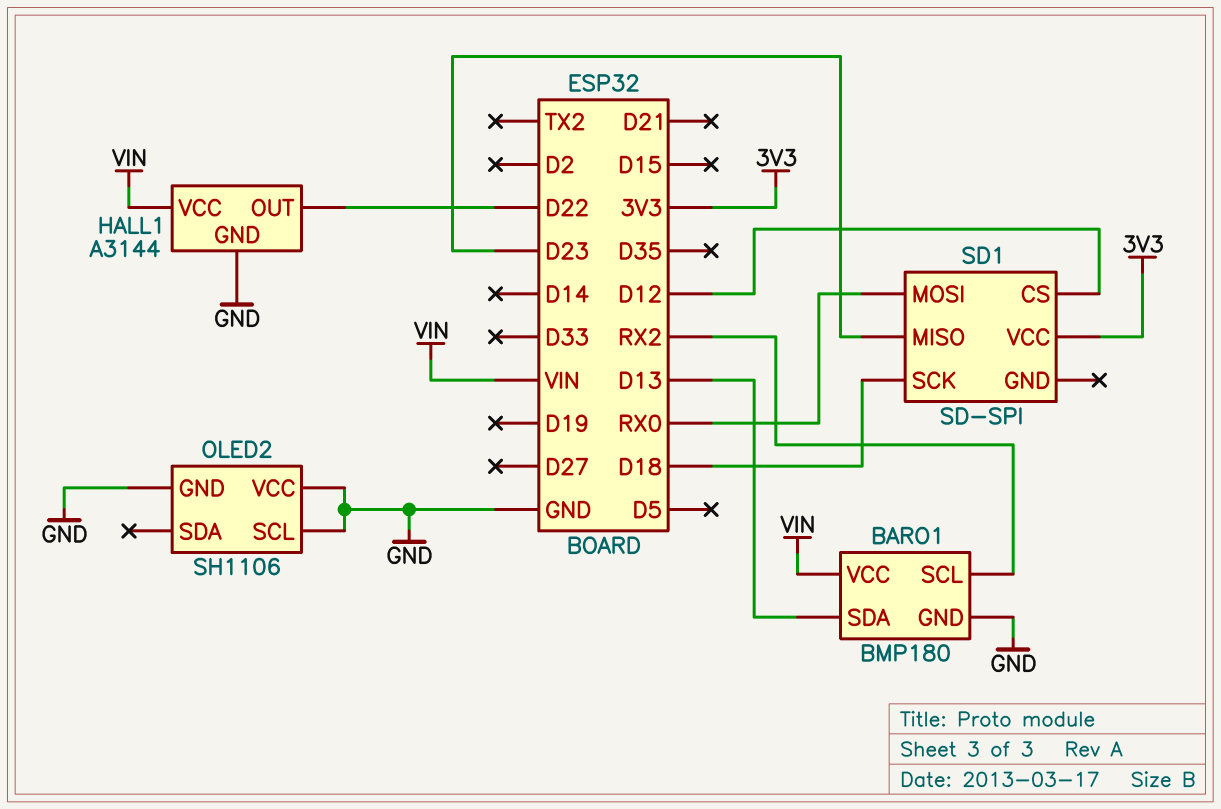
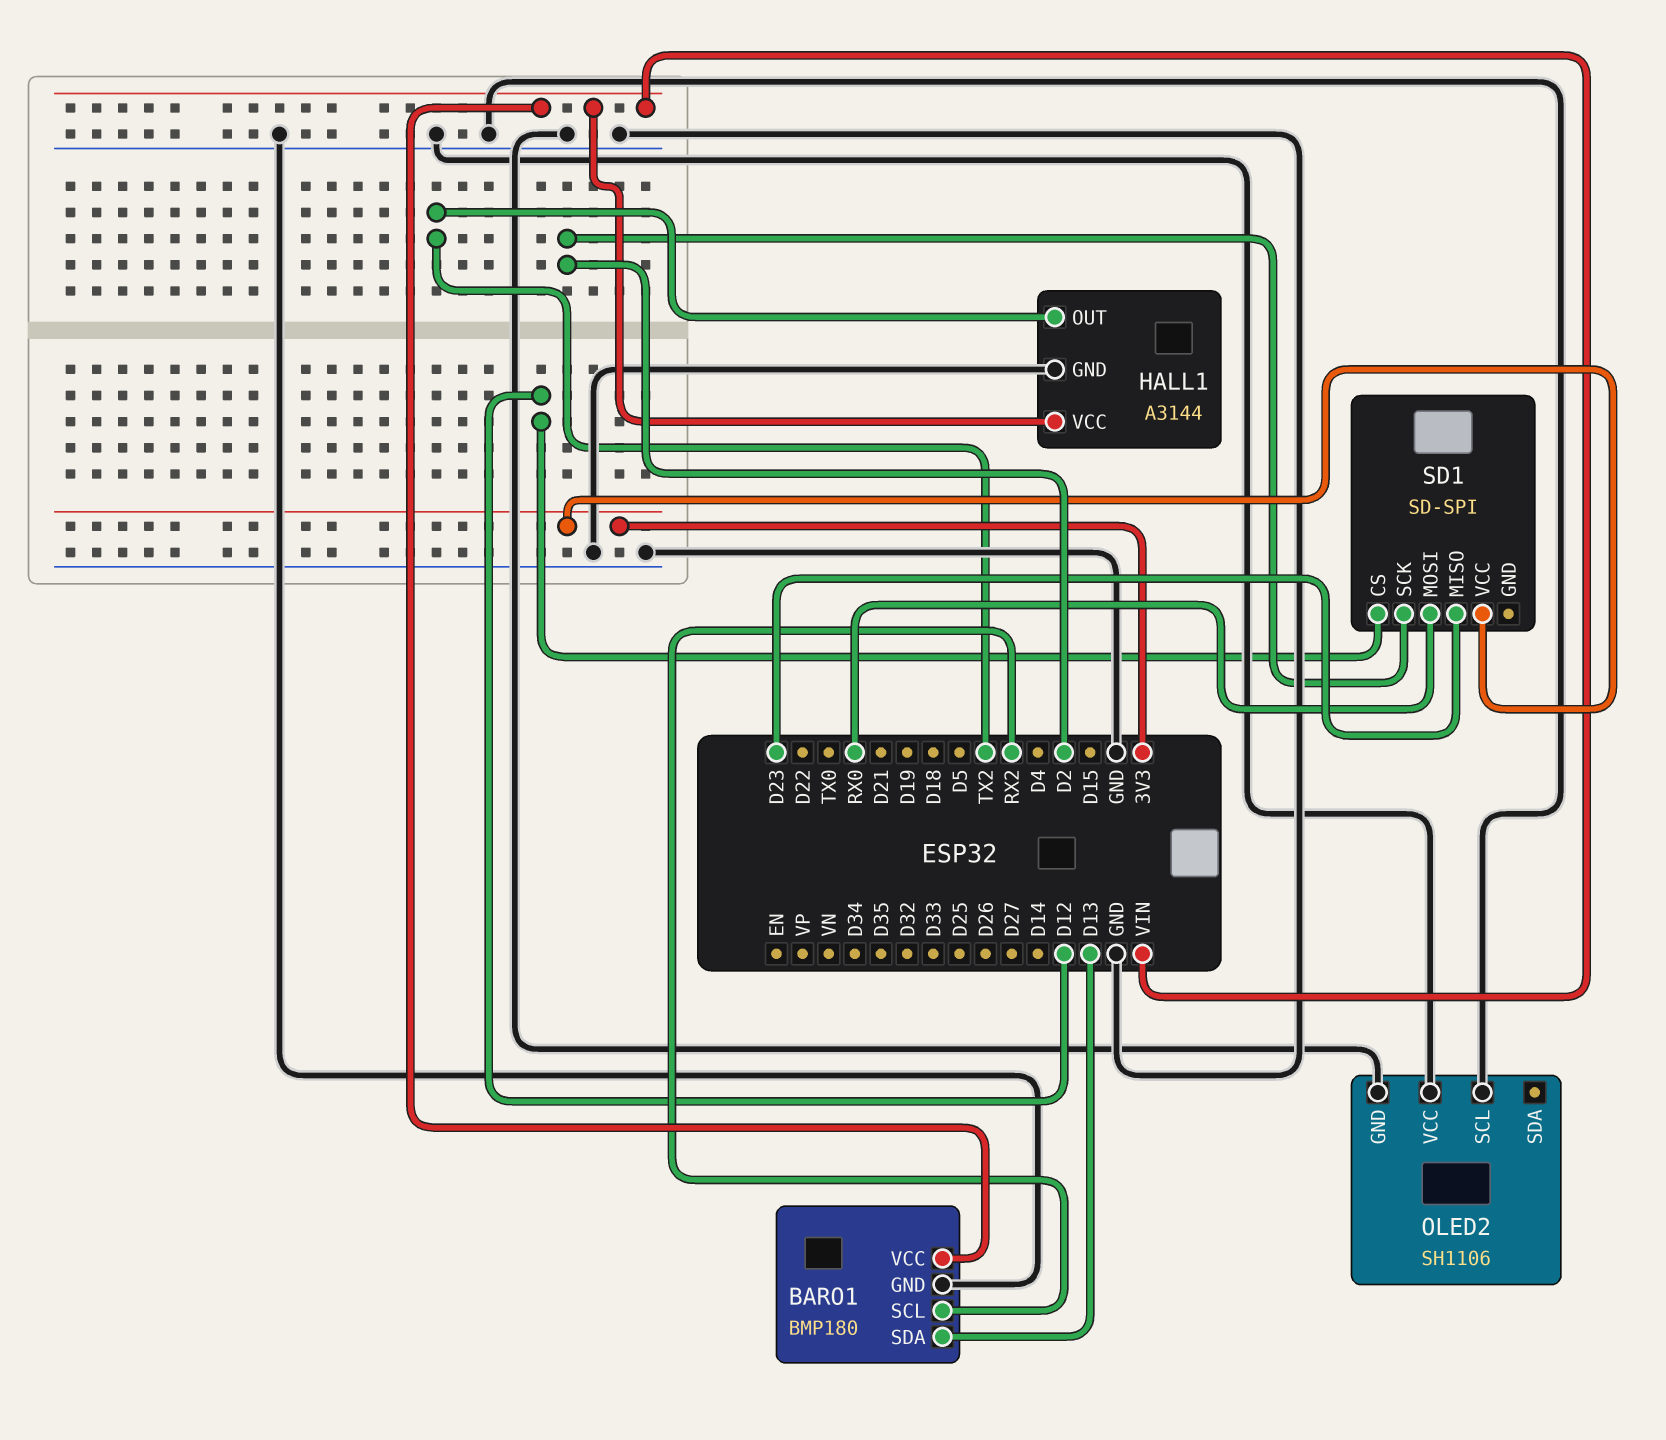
HALL1 pin OUT: D22 -> TX2
SD1 pin SCK: D18 -> D2

